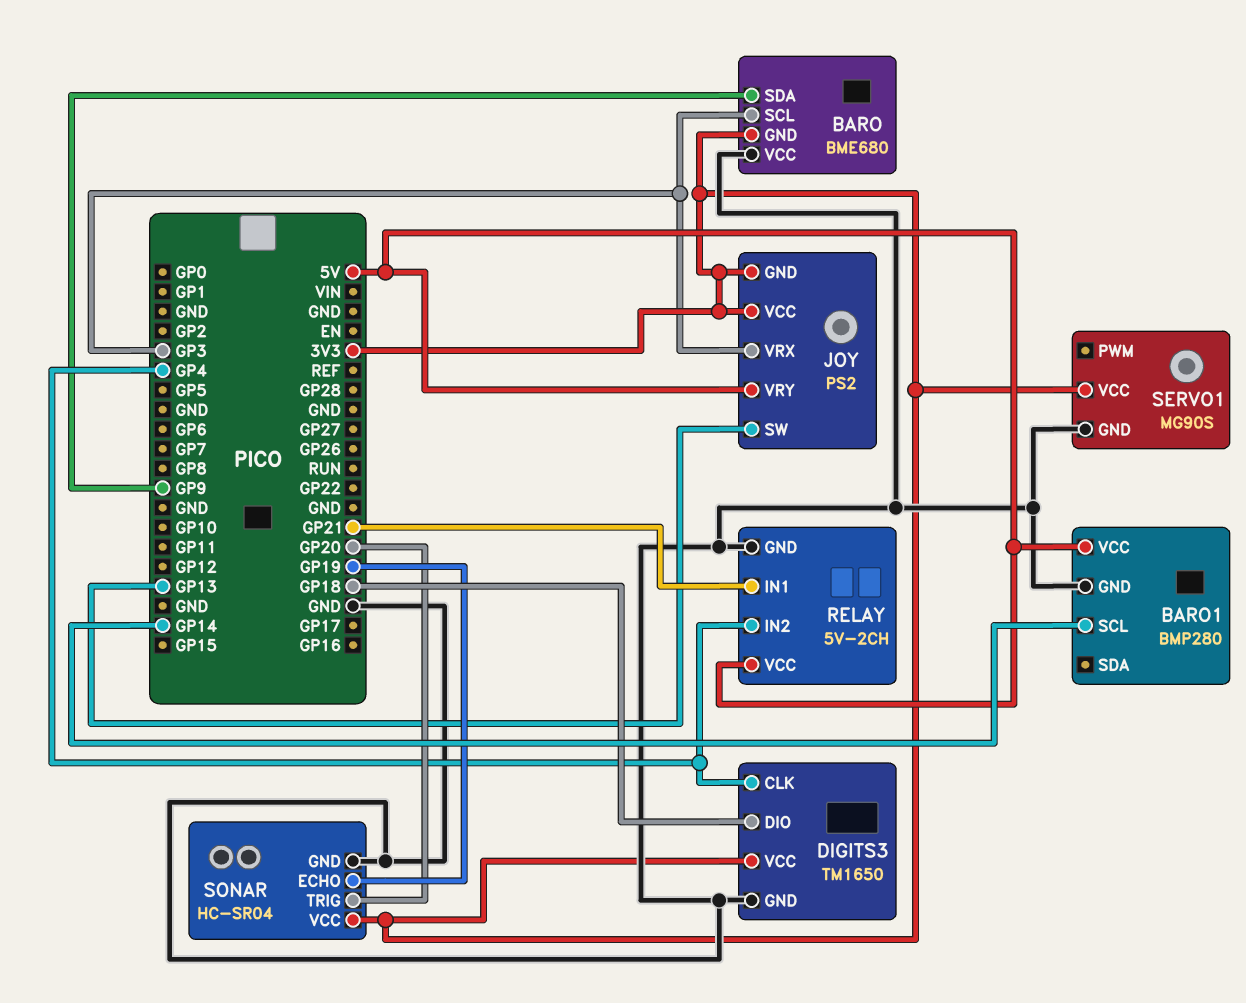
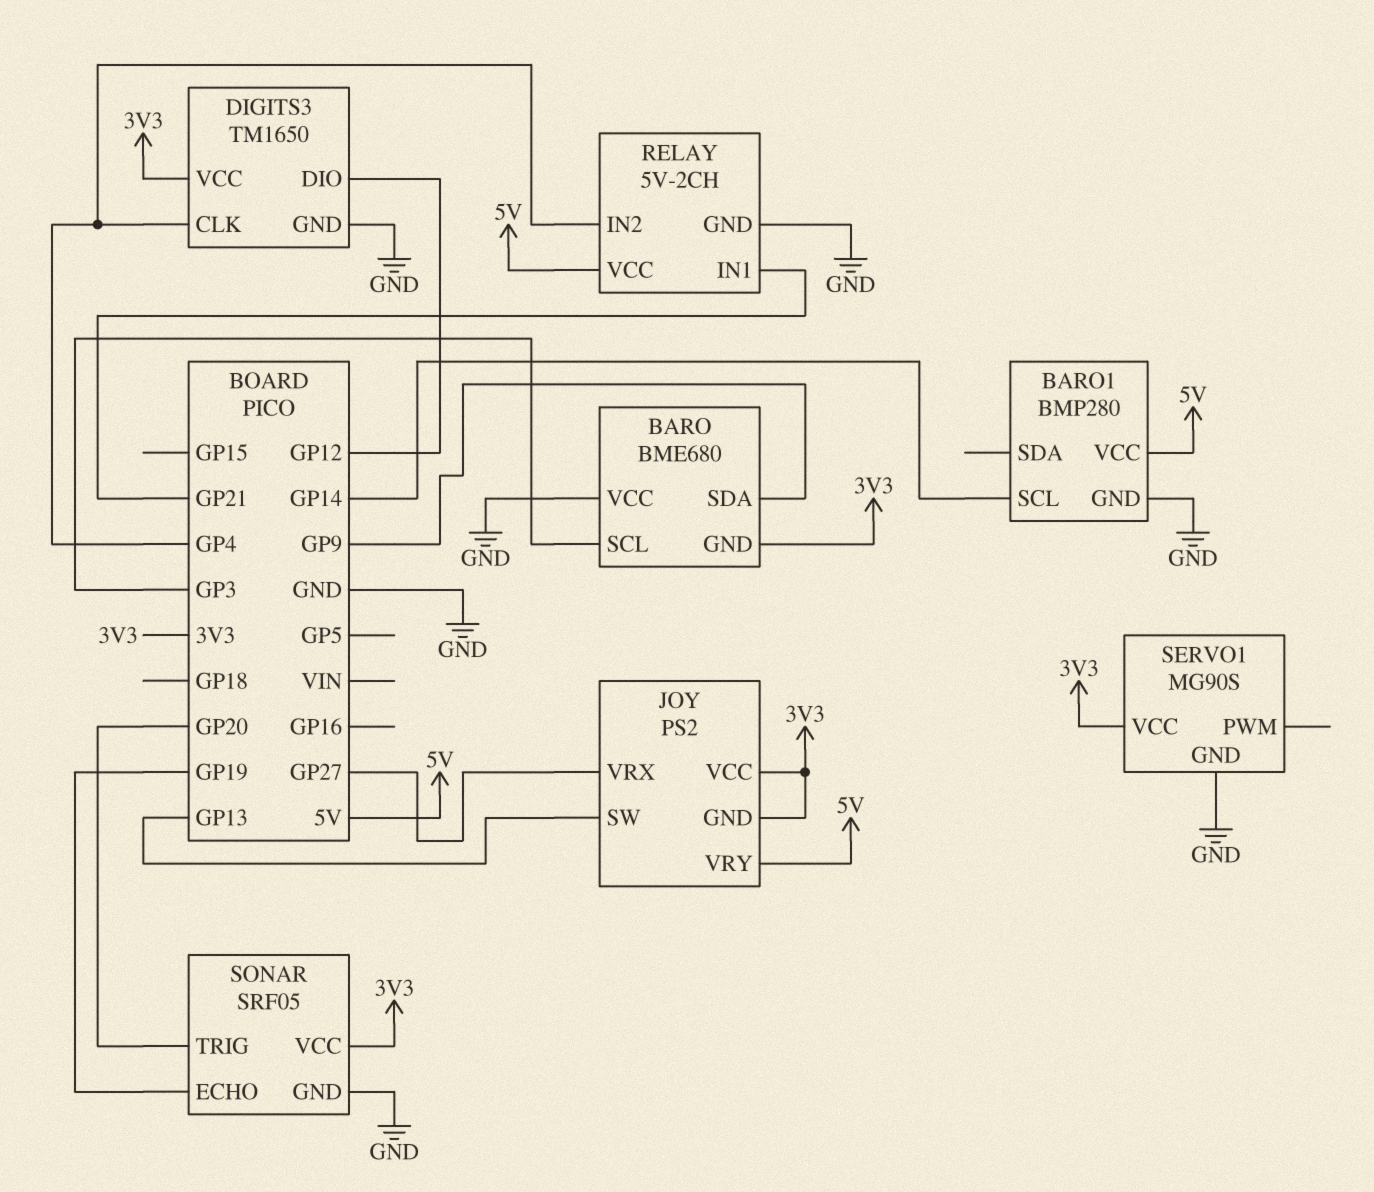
DIGITS3 pin DIO: GP18 -> GP12
JOY pin VRX: GP3 -> GP27
SONAR: HC-SR04 -> SRF05

